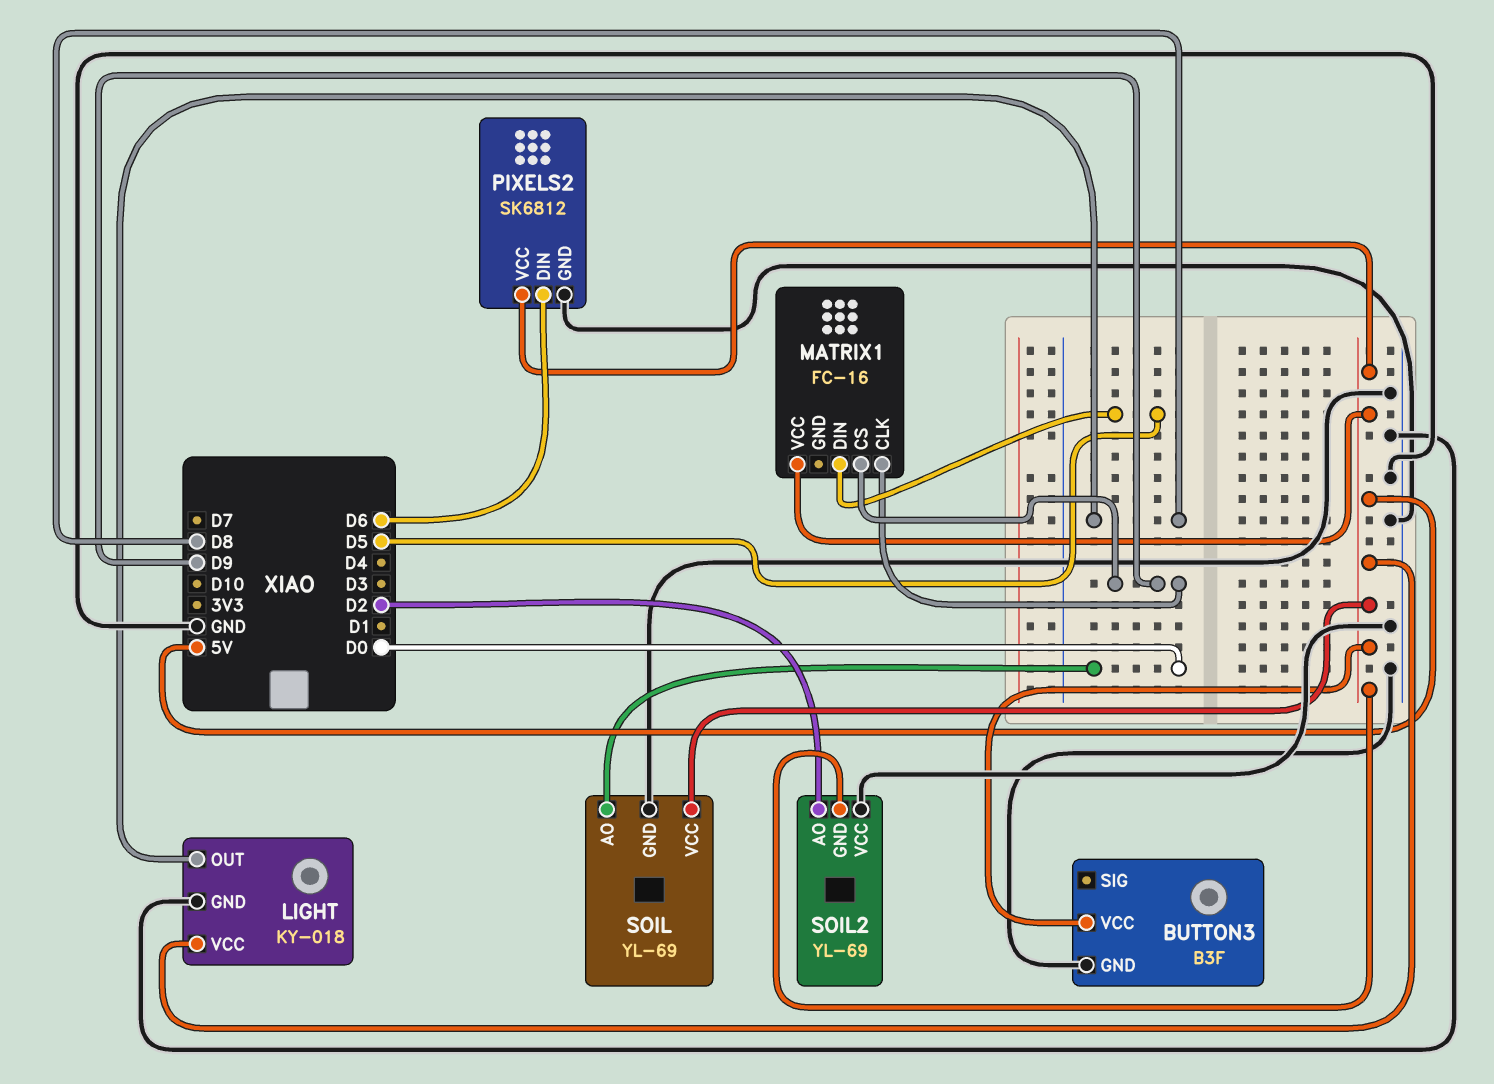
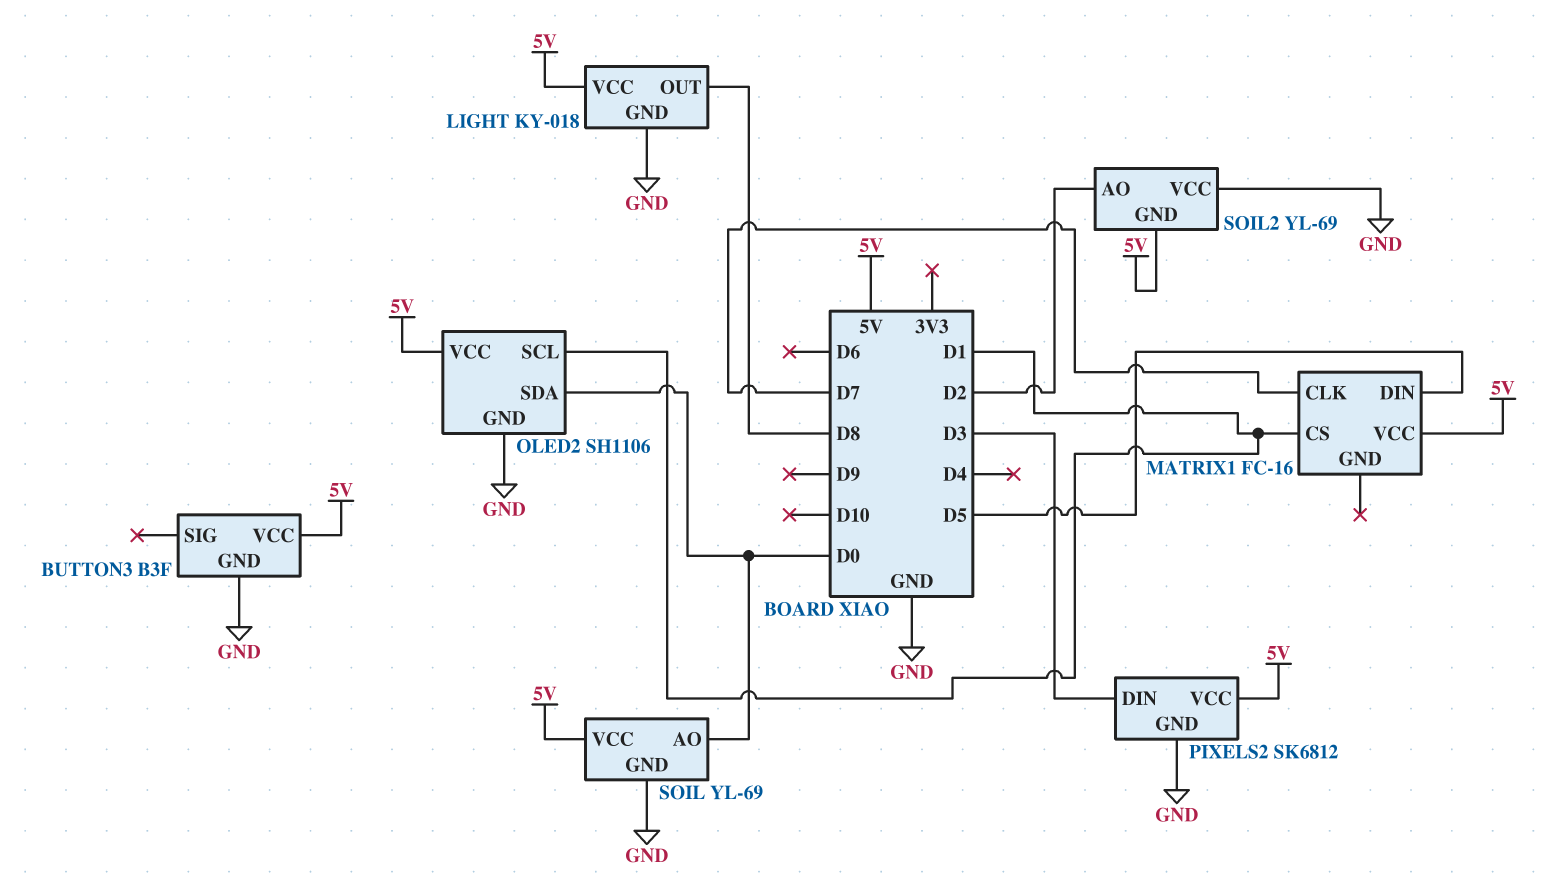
MATRIX1 pin CLK: D9 -> D7
MATRIX1 pin CS: D9 -> D1
OLED2: none -> SH1106
OLED2 pin GND: none -> GND
OLED2 pin SCL: none -> D1
OLED2 pin SDA: none -> D0
OLED2 pin VCC: none -> 5V
PIXELS2 pin DIN: D6 -> D3

